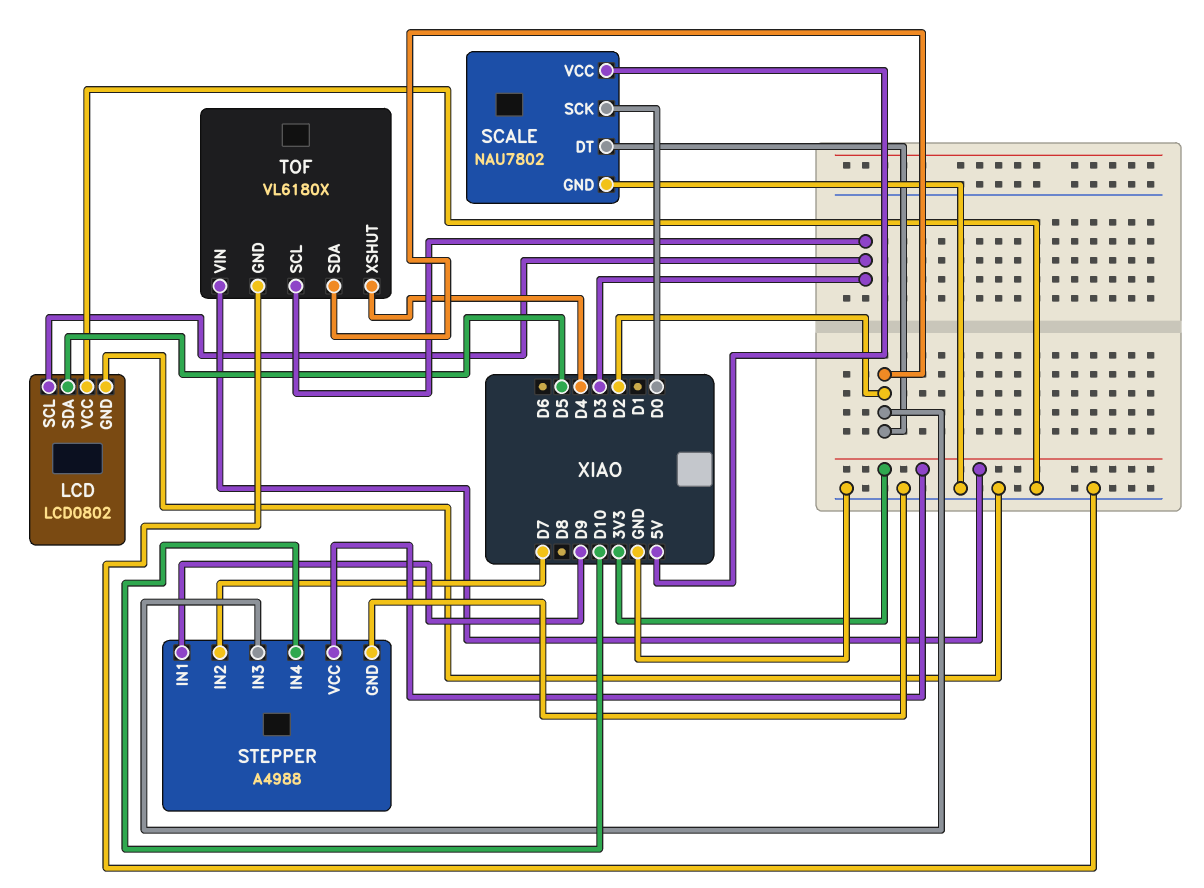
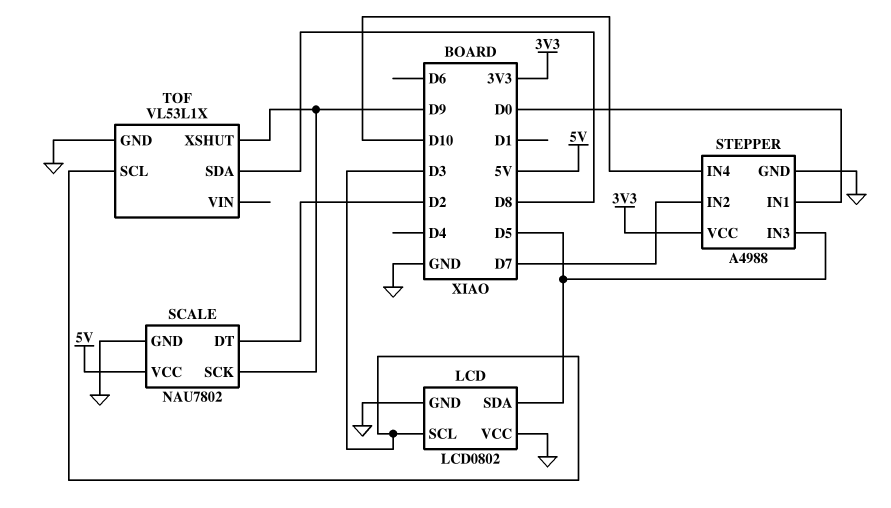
SCALE pin SCK: D0 -> D9
STEPPER pin IN1: D9 -> D0
STEPPER pin IN3: D2 -> D5
TOF: VL6180X -> VL53L1X
TOF pin SDA: D2 -> D8
TOF pin VIN: 3V3 -> none
TOF pin XSHUT: D4 -> D9

